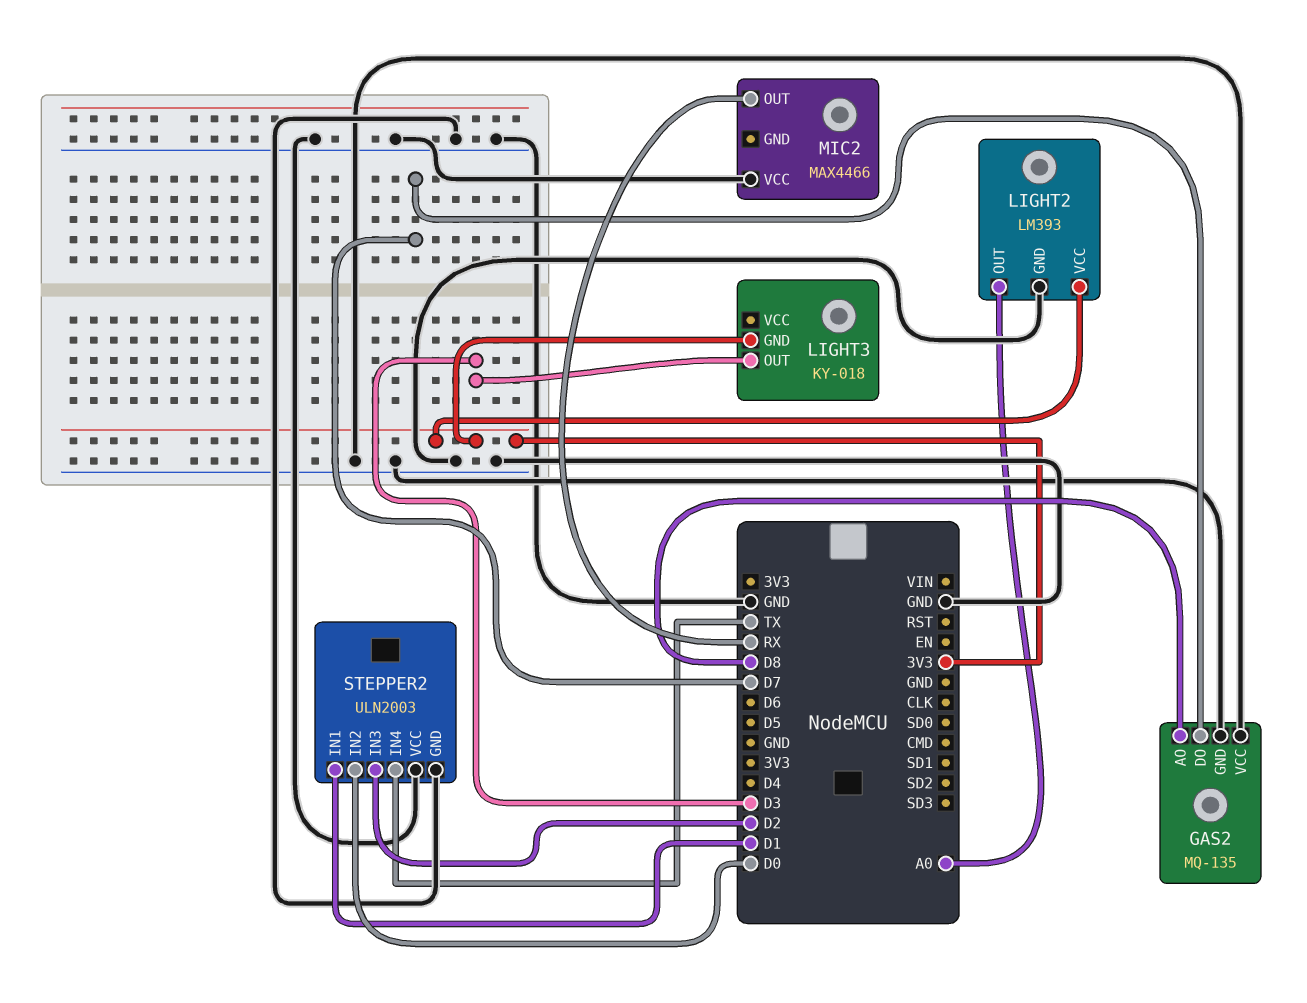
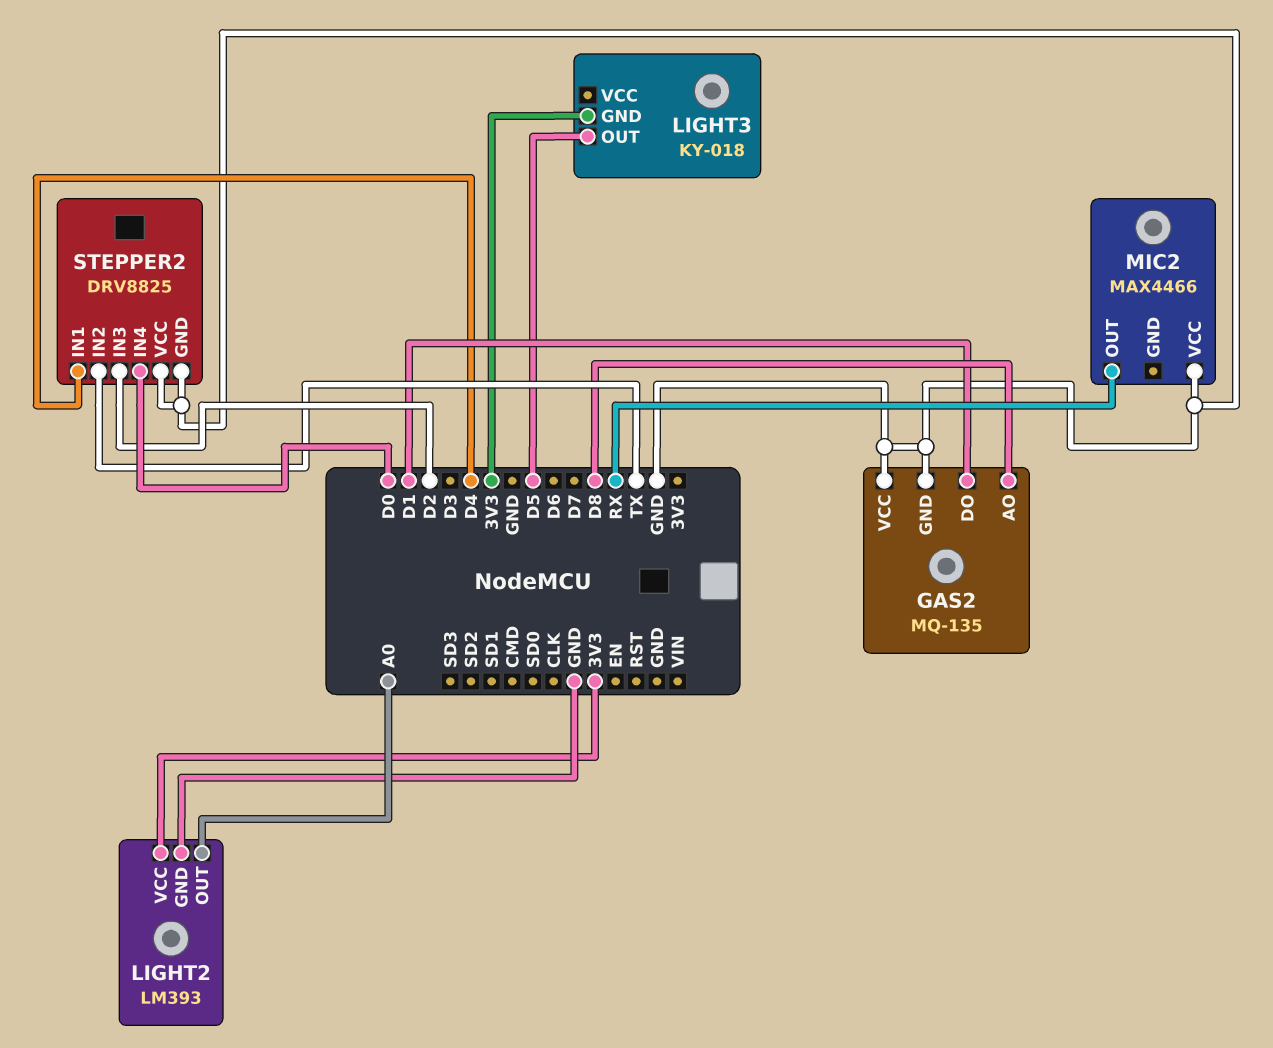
GAS2 pin DO: D7 -> D1
LIGHT3 pin OUT: D3 -> D5
STEPPER2: ULN2003 -> DRV8825
STEPPER2 pin IN1: D1 -> D4
STEPPER2 pin IN2: D0 -> TX
STEPPER2 pin IN4: TX -> D0

